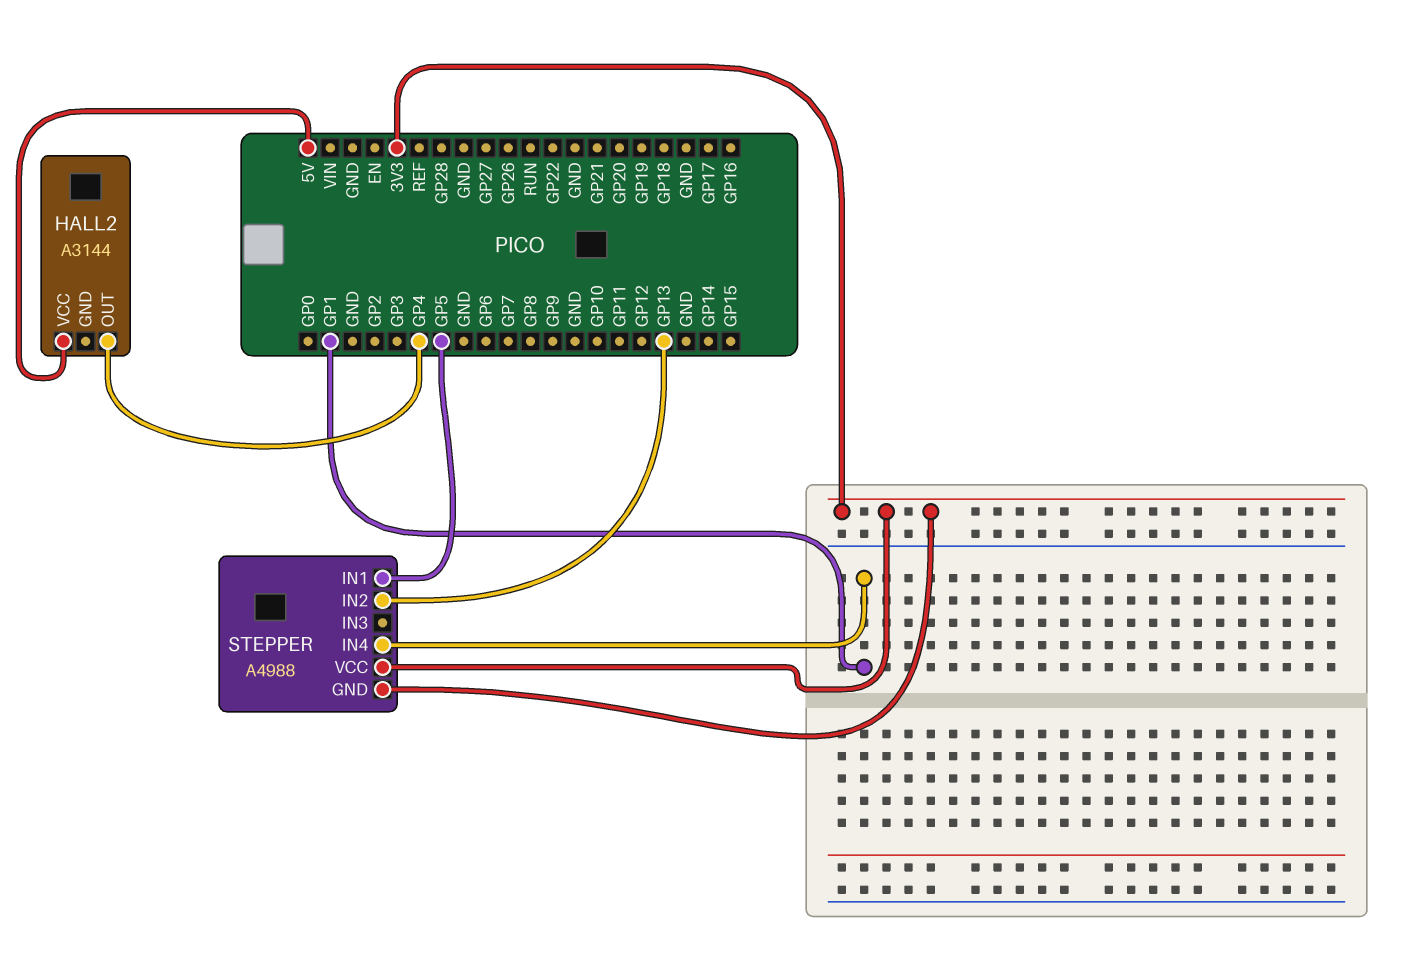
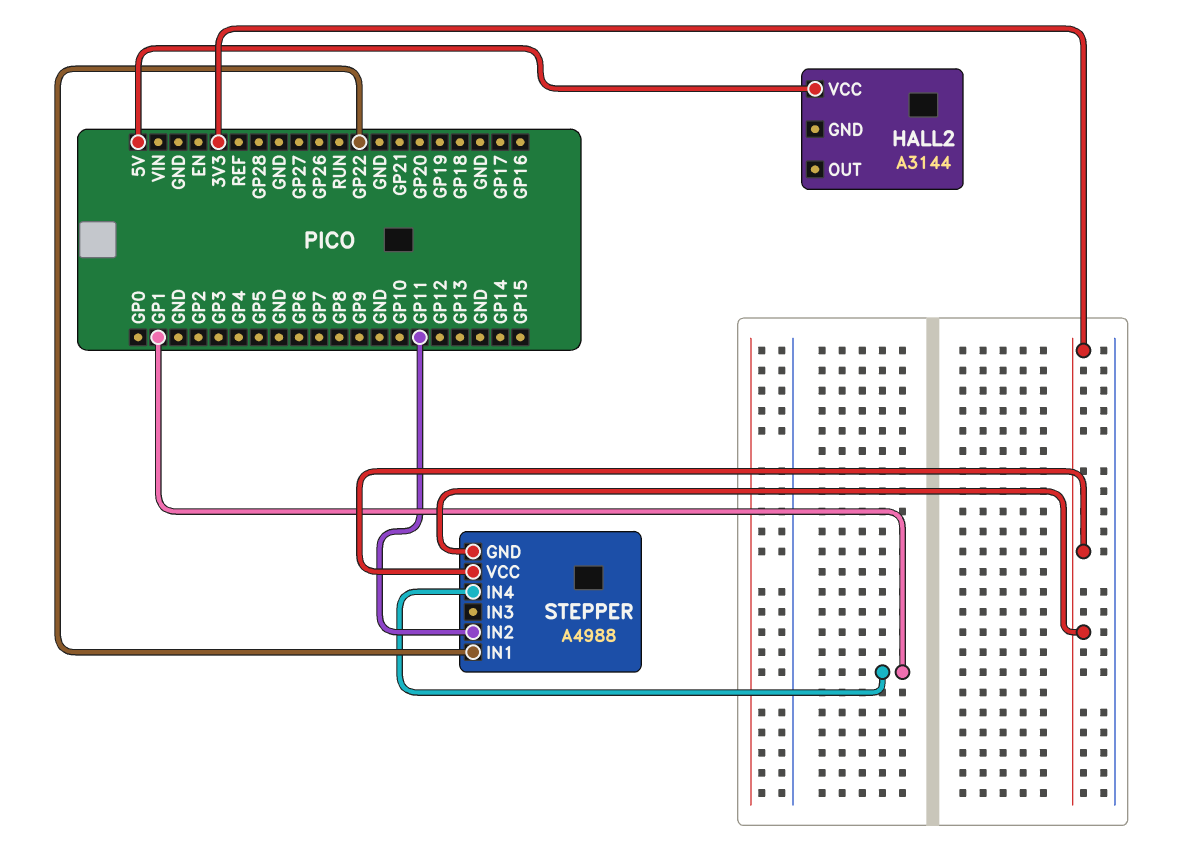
HALL2 pin OUT: GP4 -> none
STEPPER pin IN1: GP5 -> GP22
STEPPER pin IN2: GP13 -> GP11

